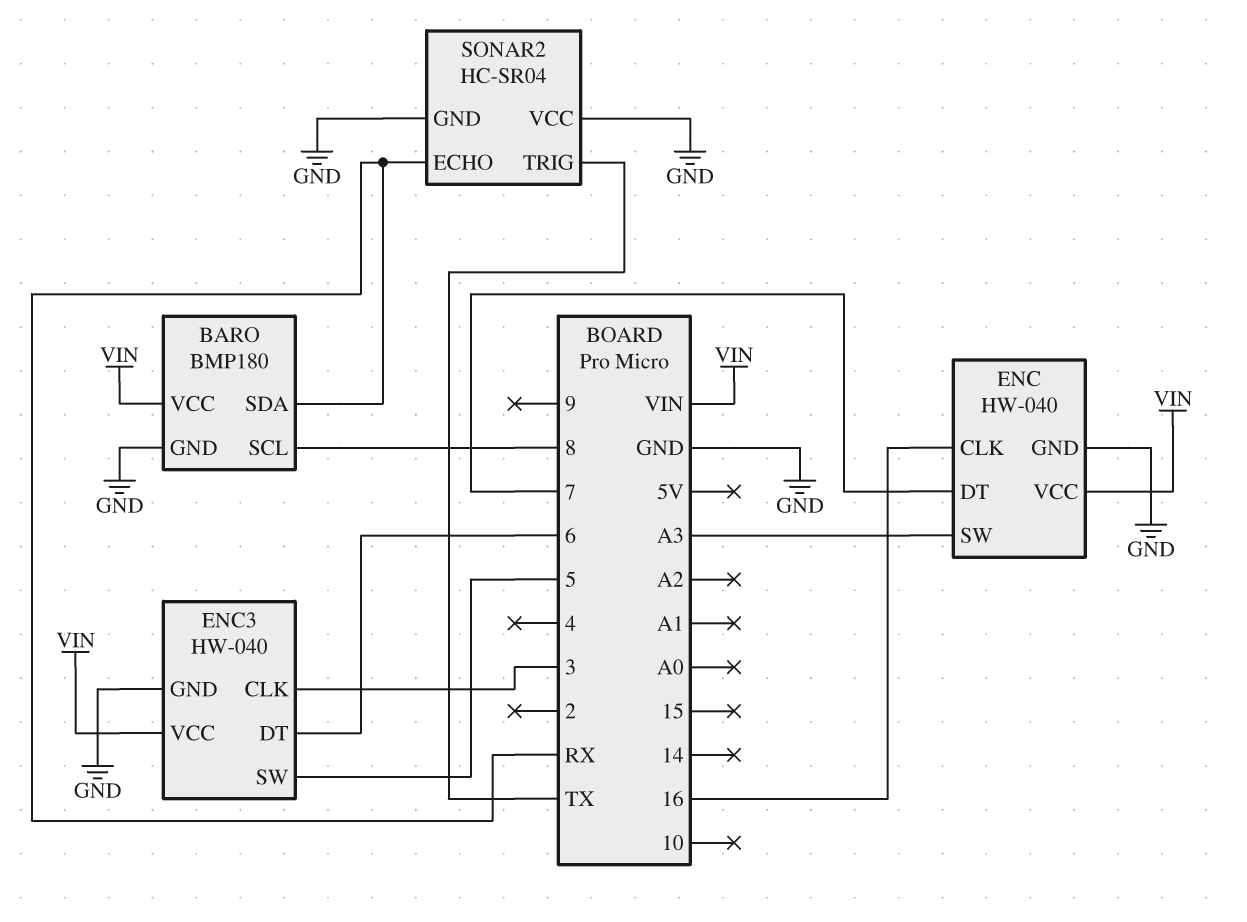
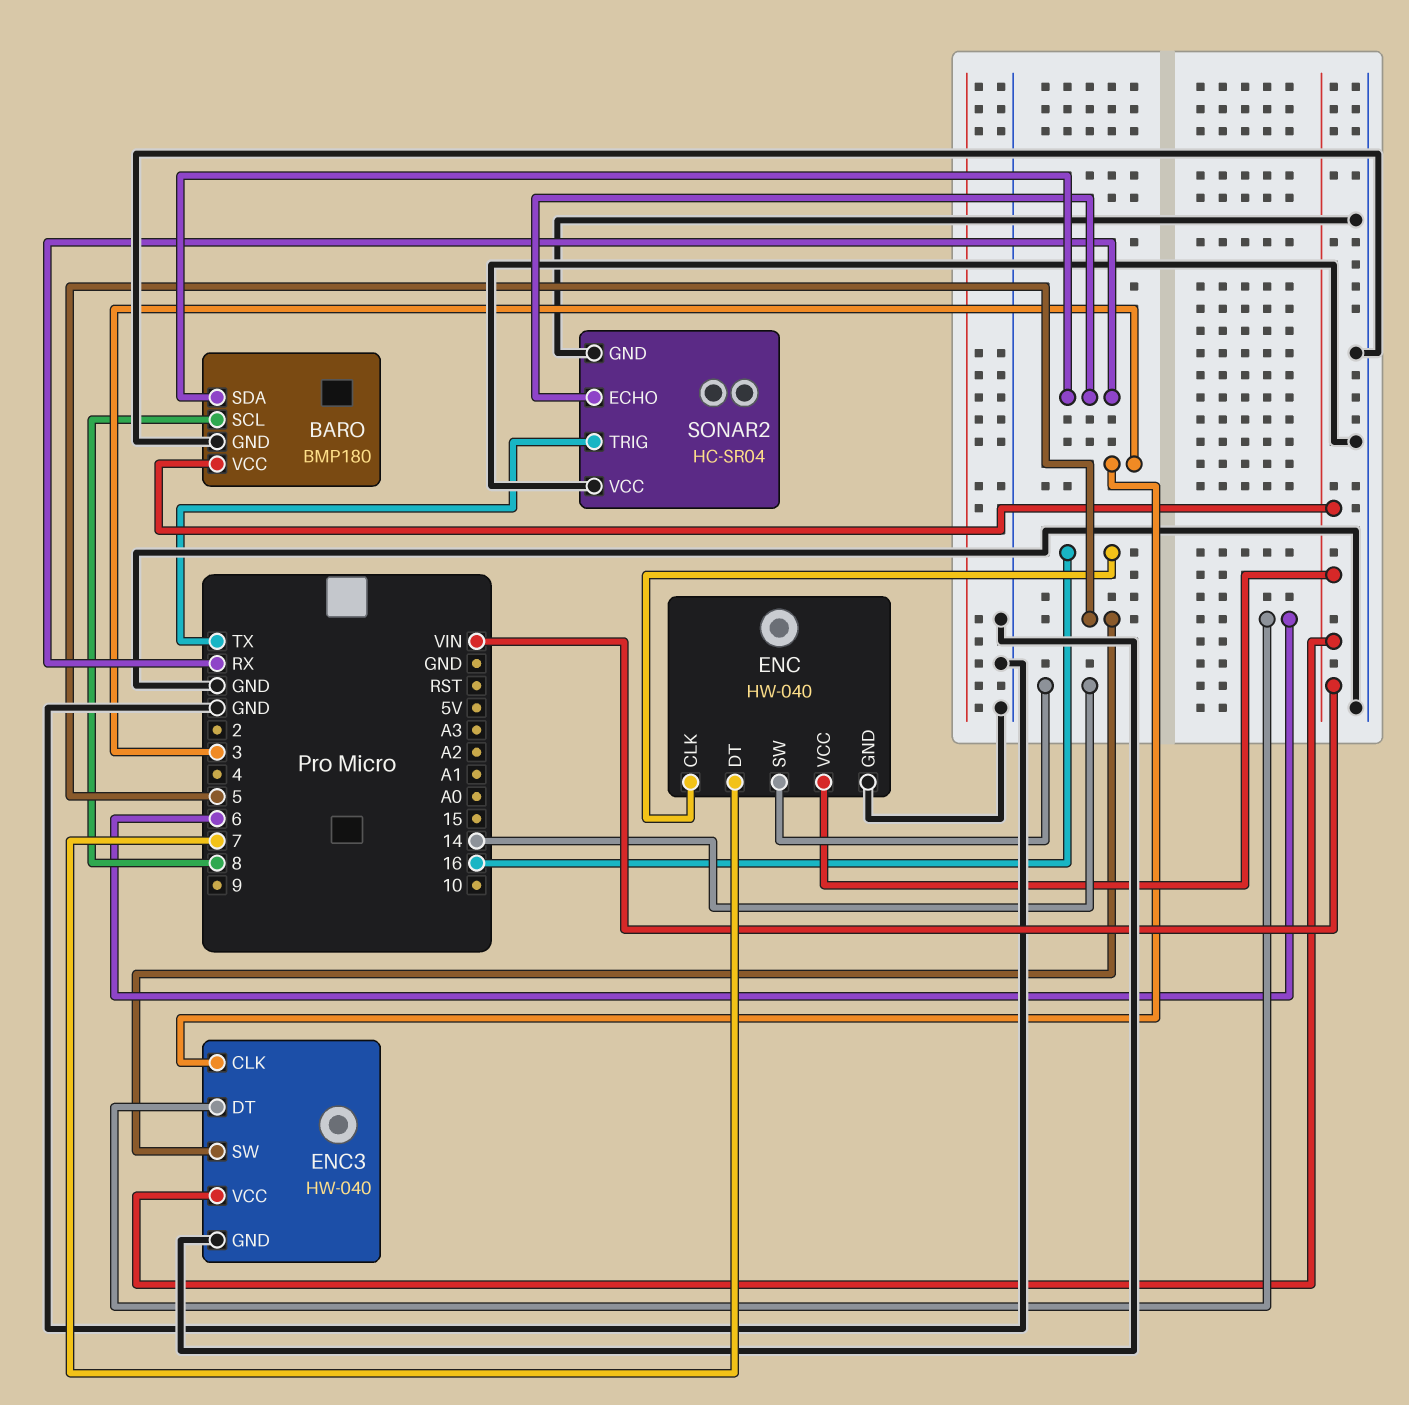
ENC pin SW: A3 -> 14

